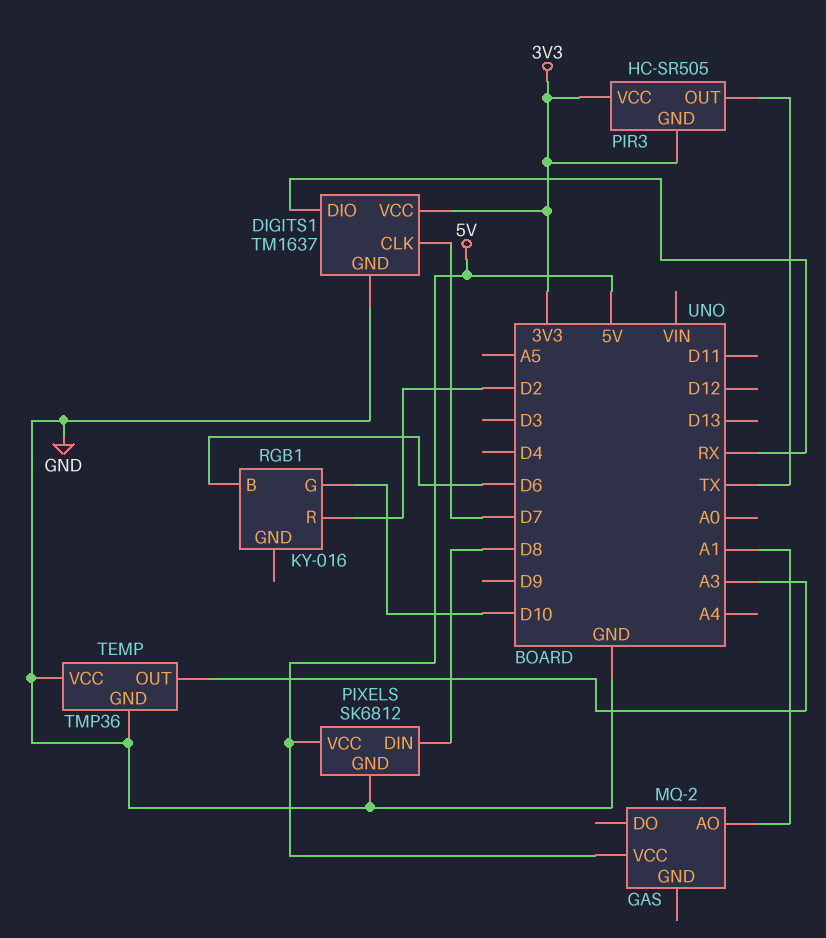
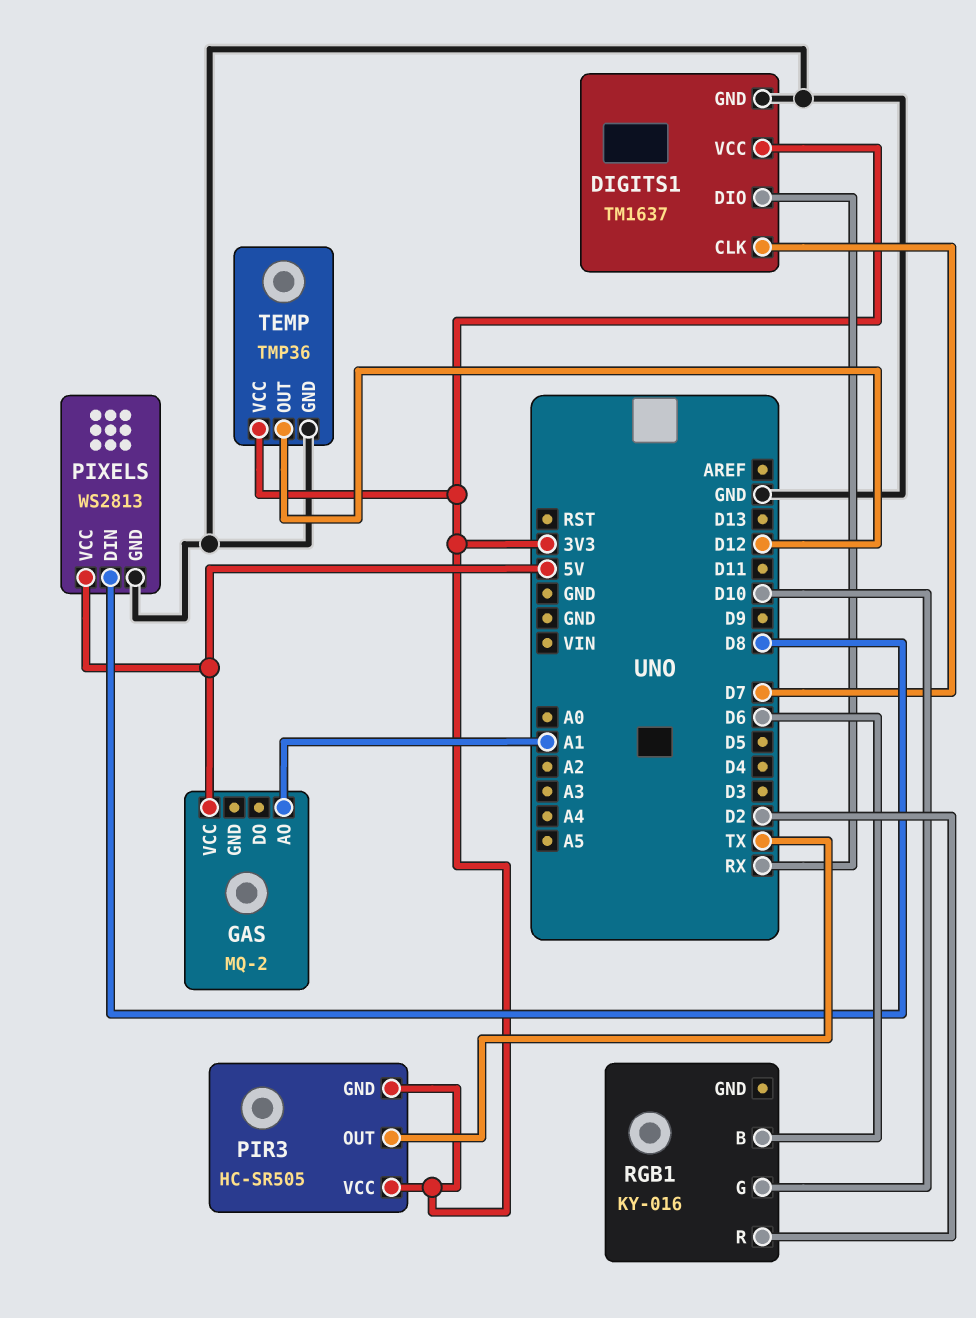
PIXELS: SK6812 -> WS2813
TEMP pin OUT: A3 -> D12
TEMP pin VCC: GND -> 3V3

